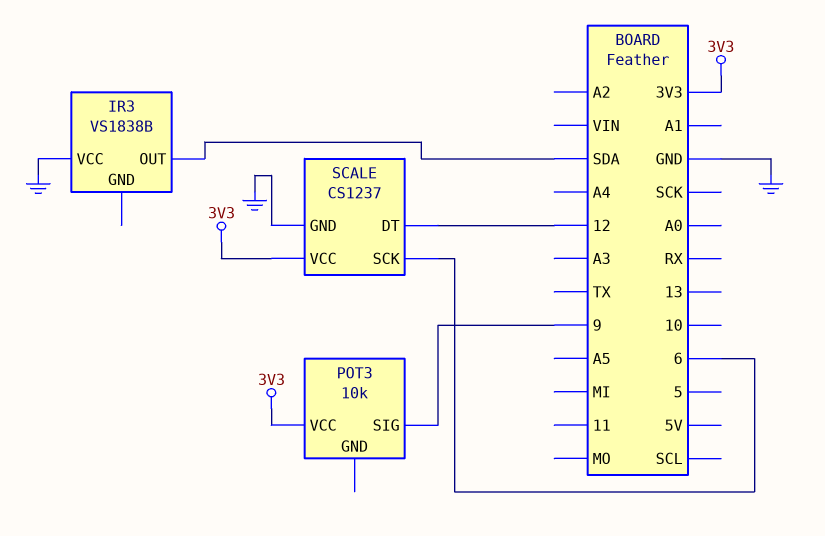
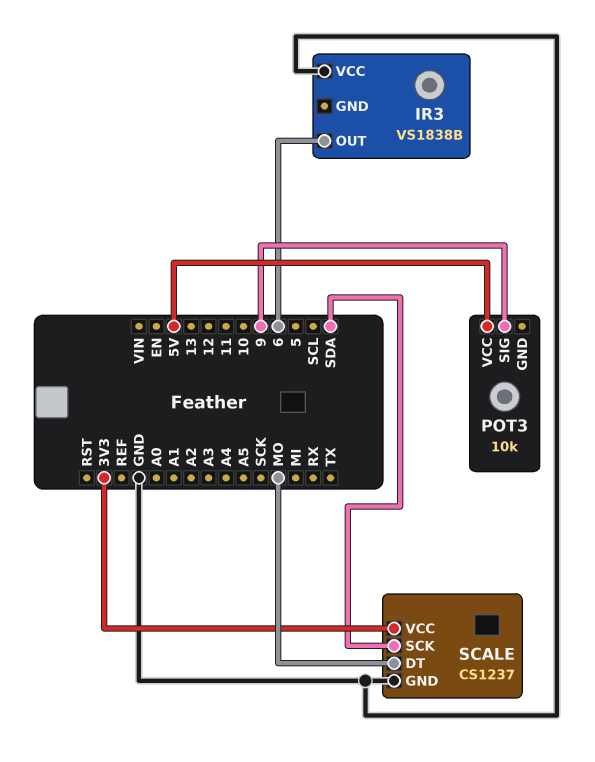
IR3 pin OUT: SDA -> 6
POT3 pin VCC: 3V3 -> 5V
SCALE pin DT: 12 -> MO
SCALE pin SCK: 6 -> SDA

